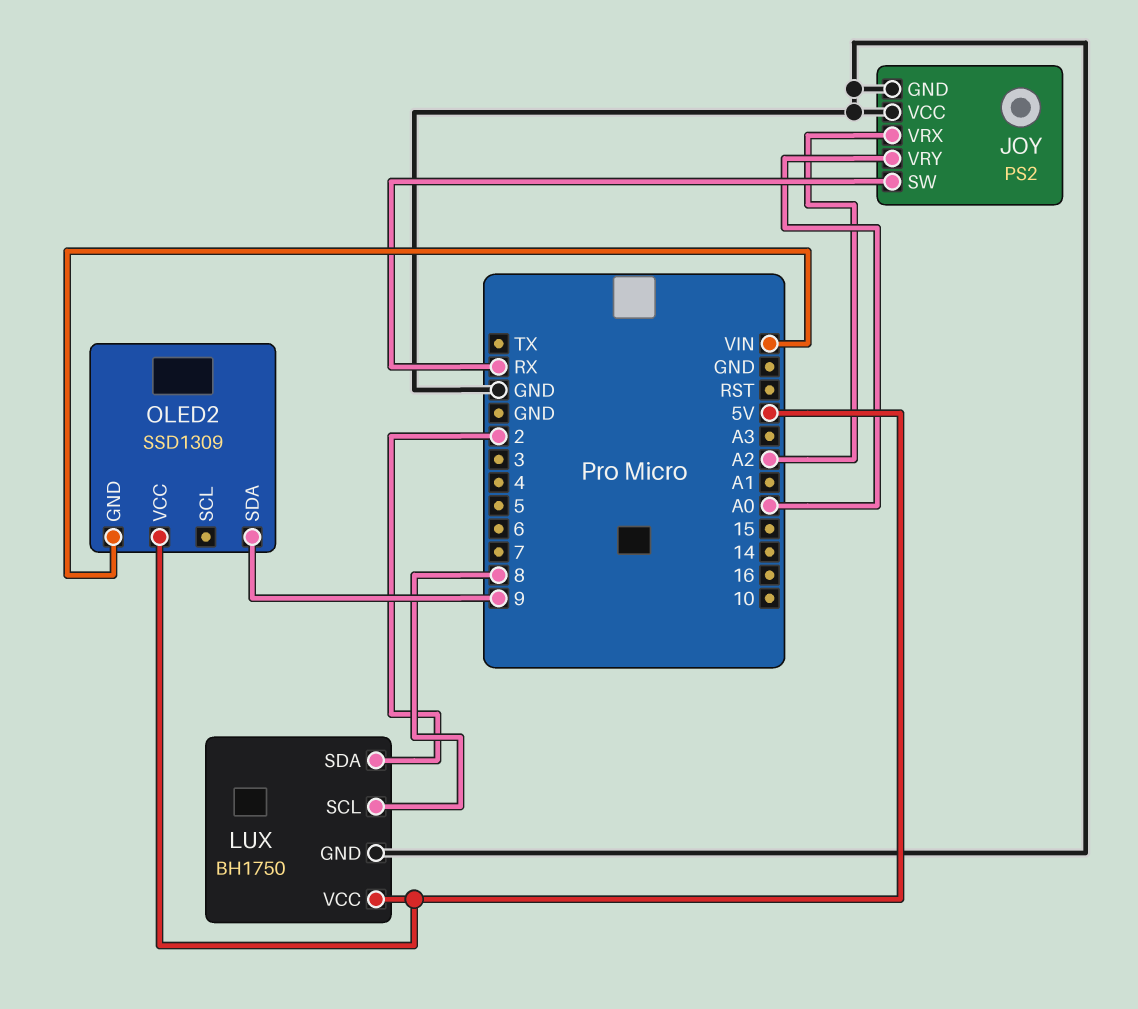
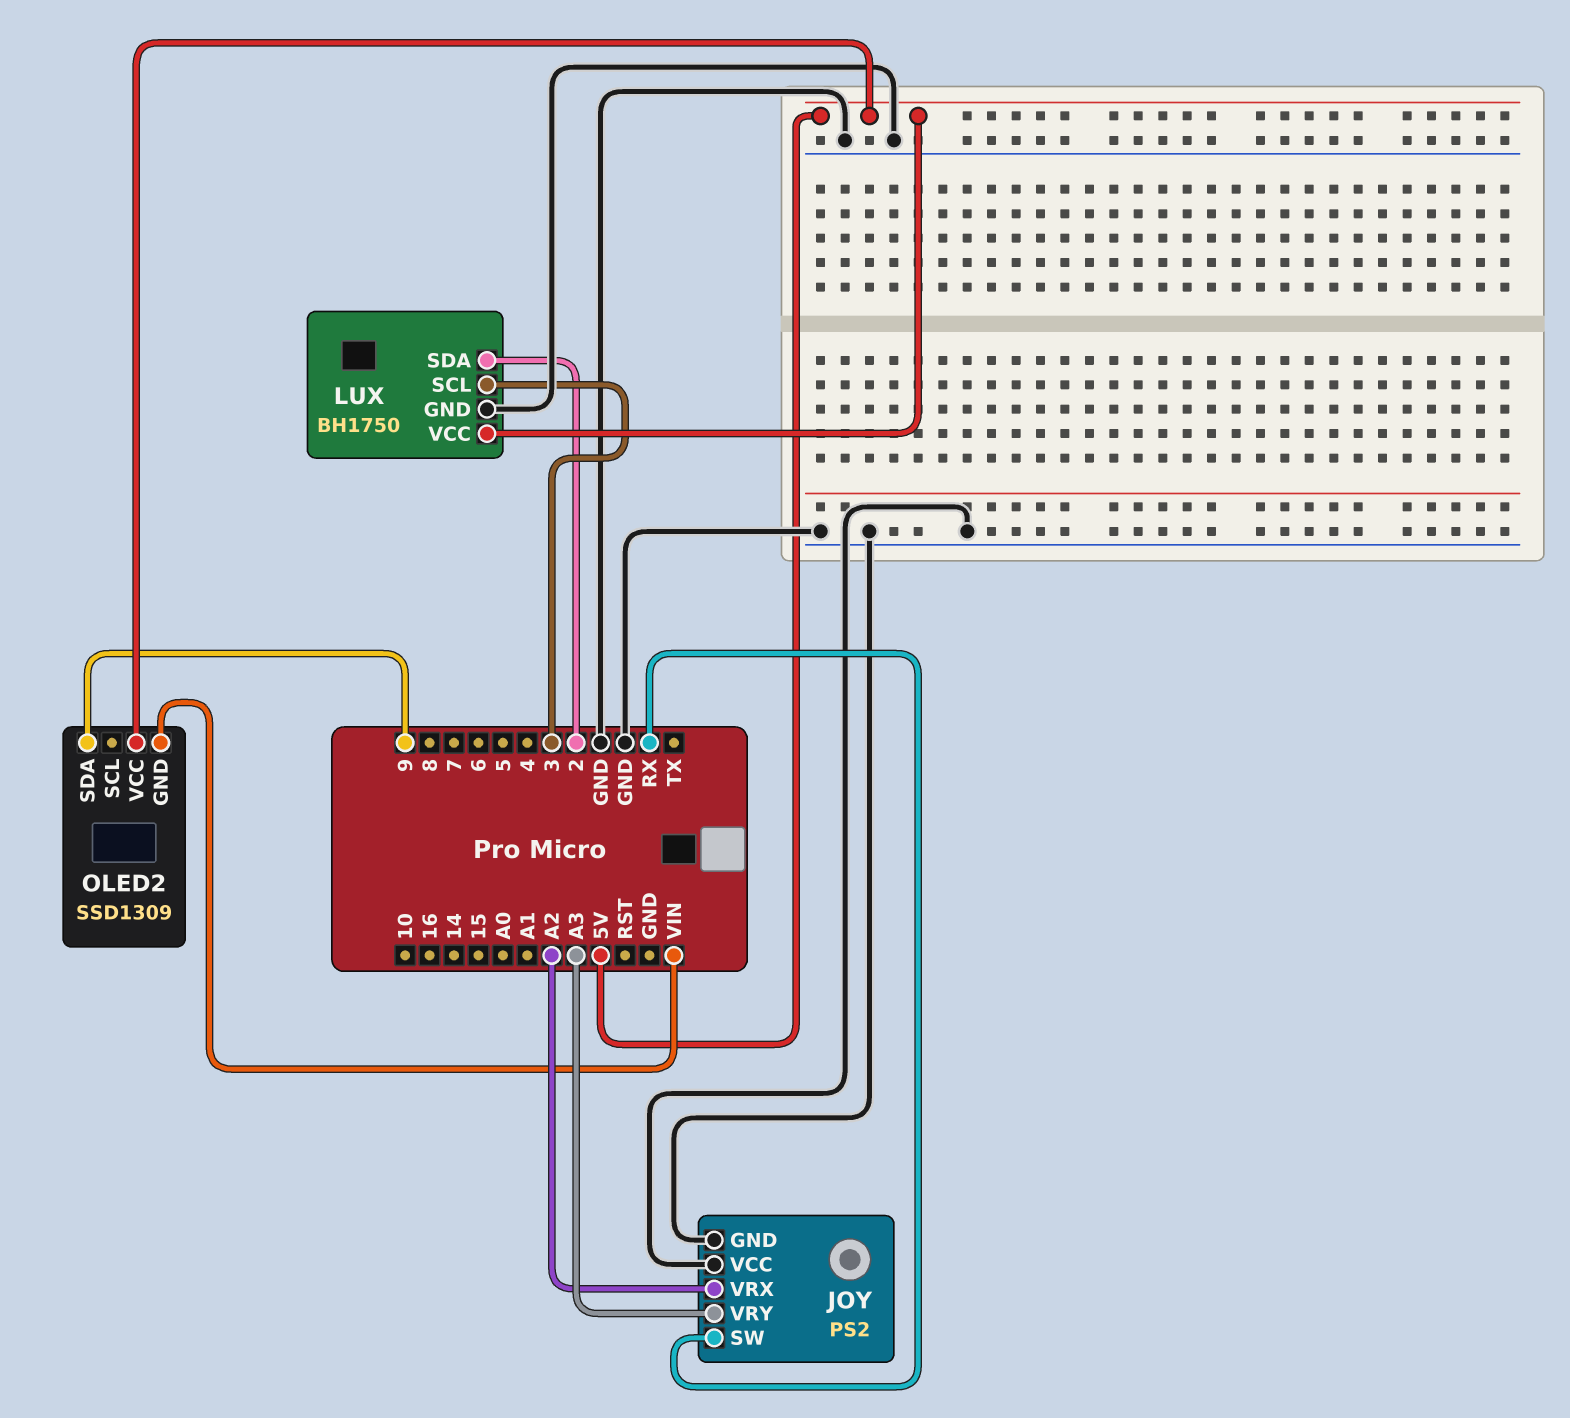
JOY pin VRY: A0 -> A3
LUX pin SCL: 8 -> 3

